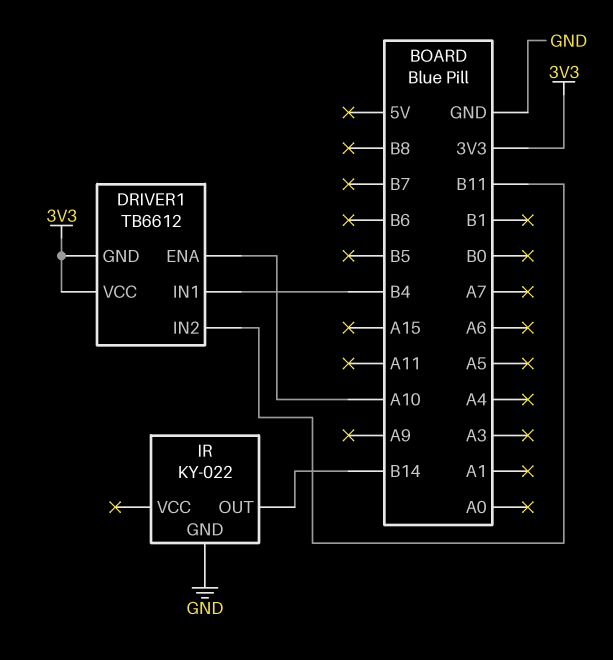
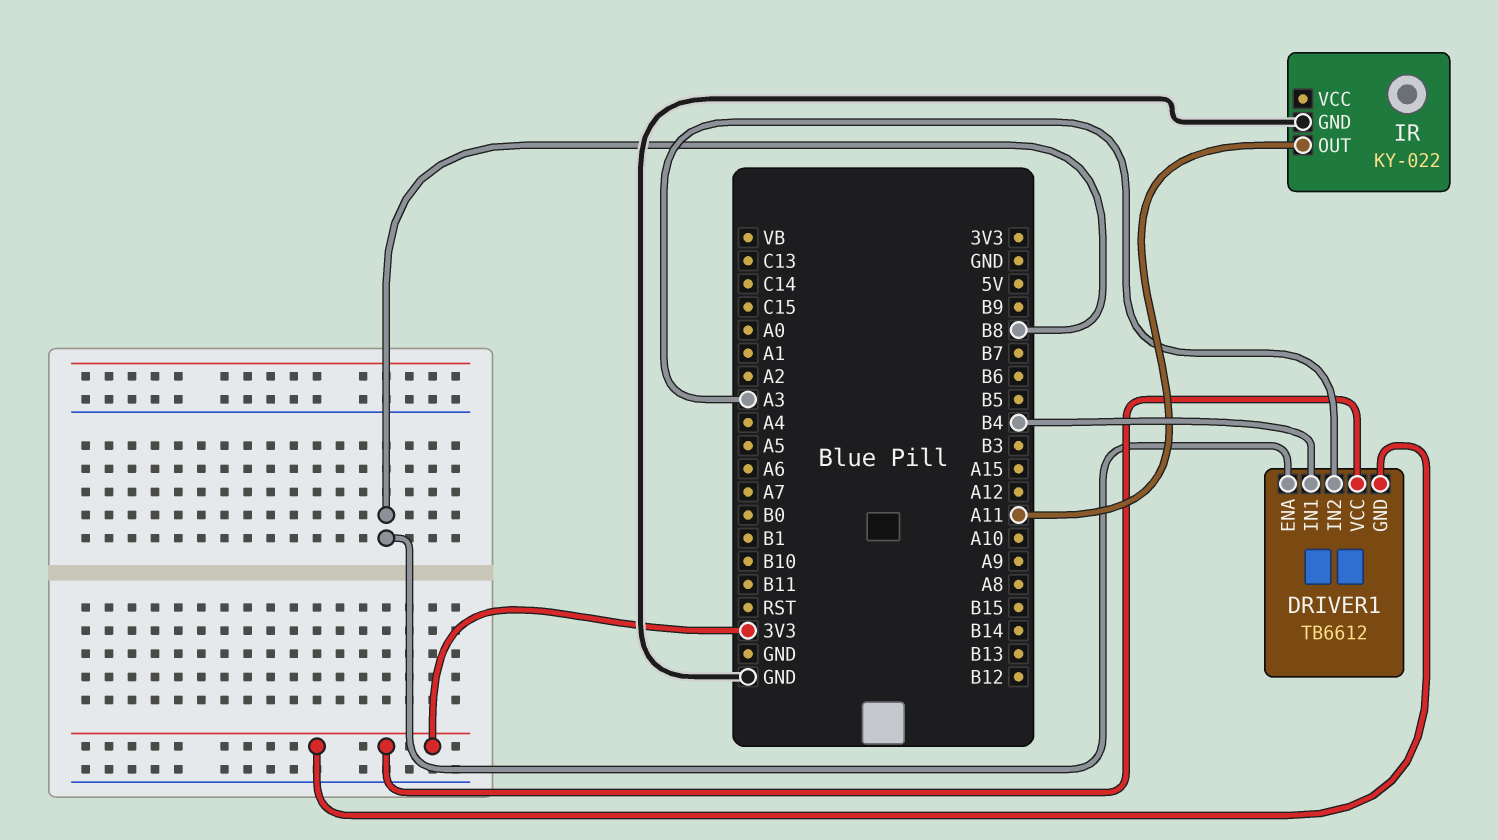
DRIVER1 pin ENA: A10 -> B8
DRIVER1 pin IN2: B11 -> A3
IR pin OUT: B14 -> A11

